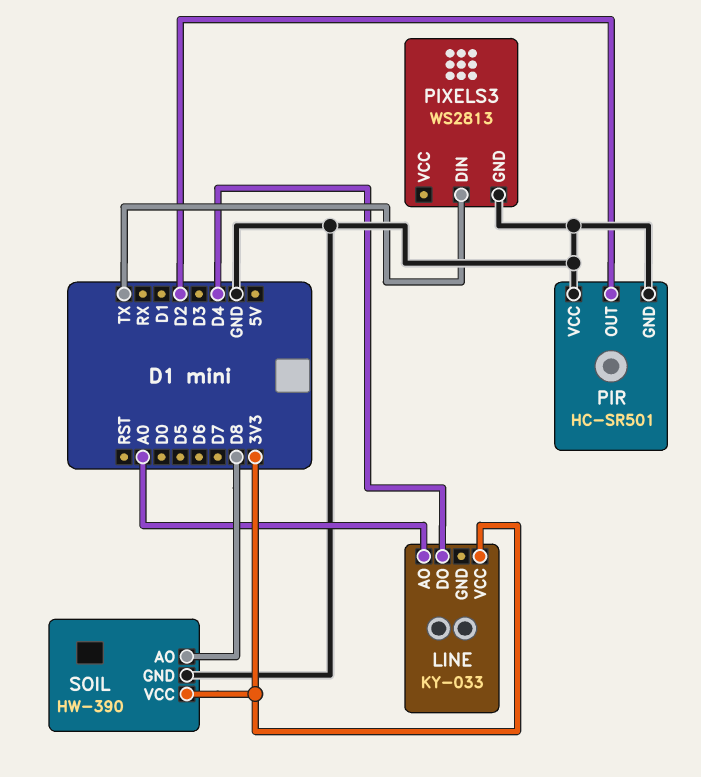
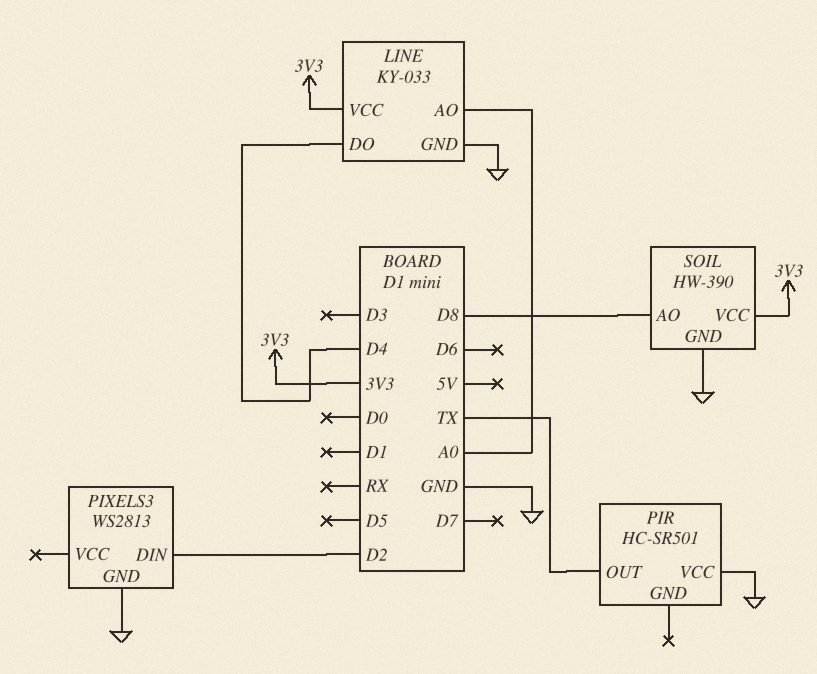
LINE pin GND: none -> GND
PIR pin GND: GND -> none
PIR pin OUT: D2 -> TX
PIXELS3 pin DIN: TX -> D2

